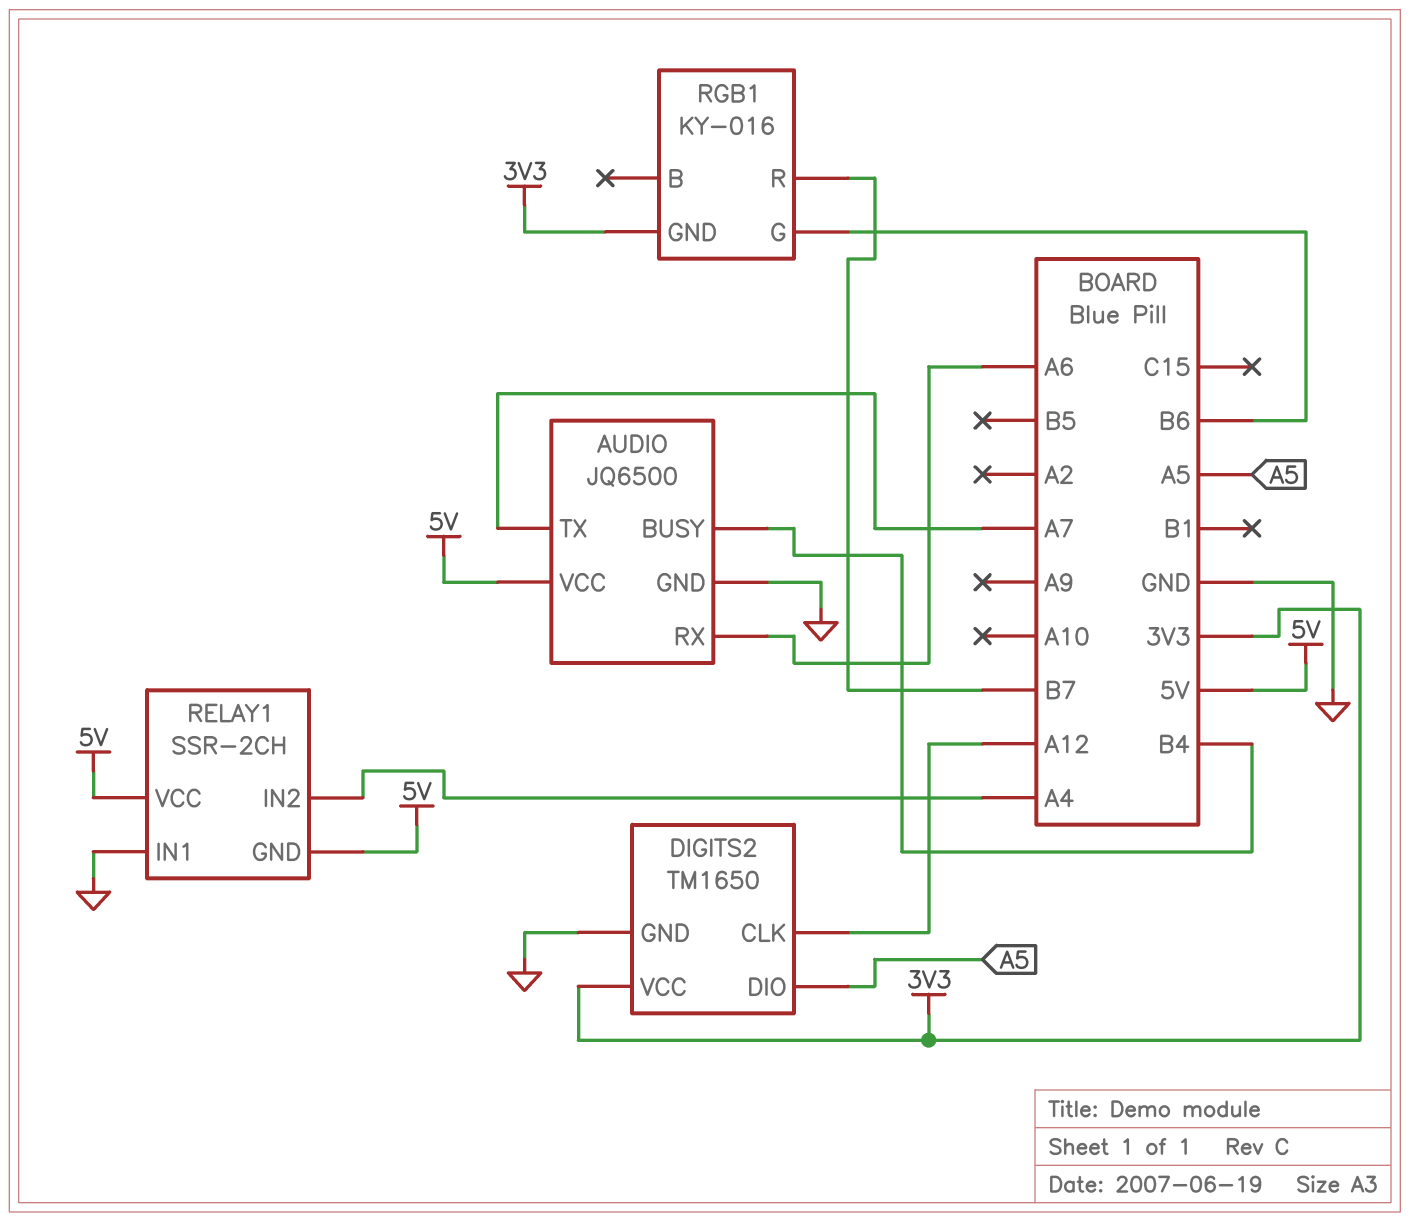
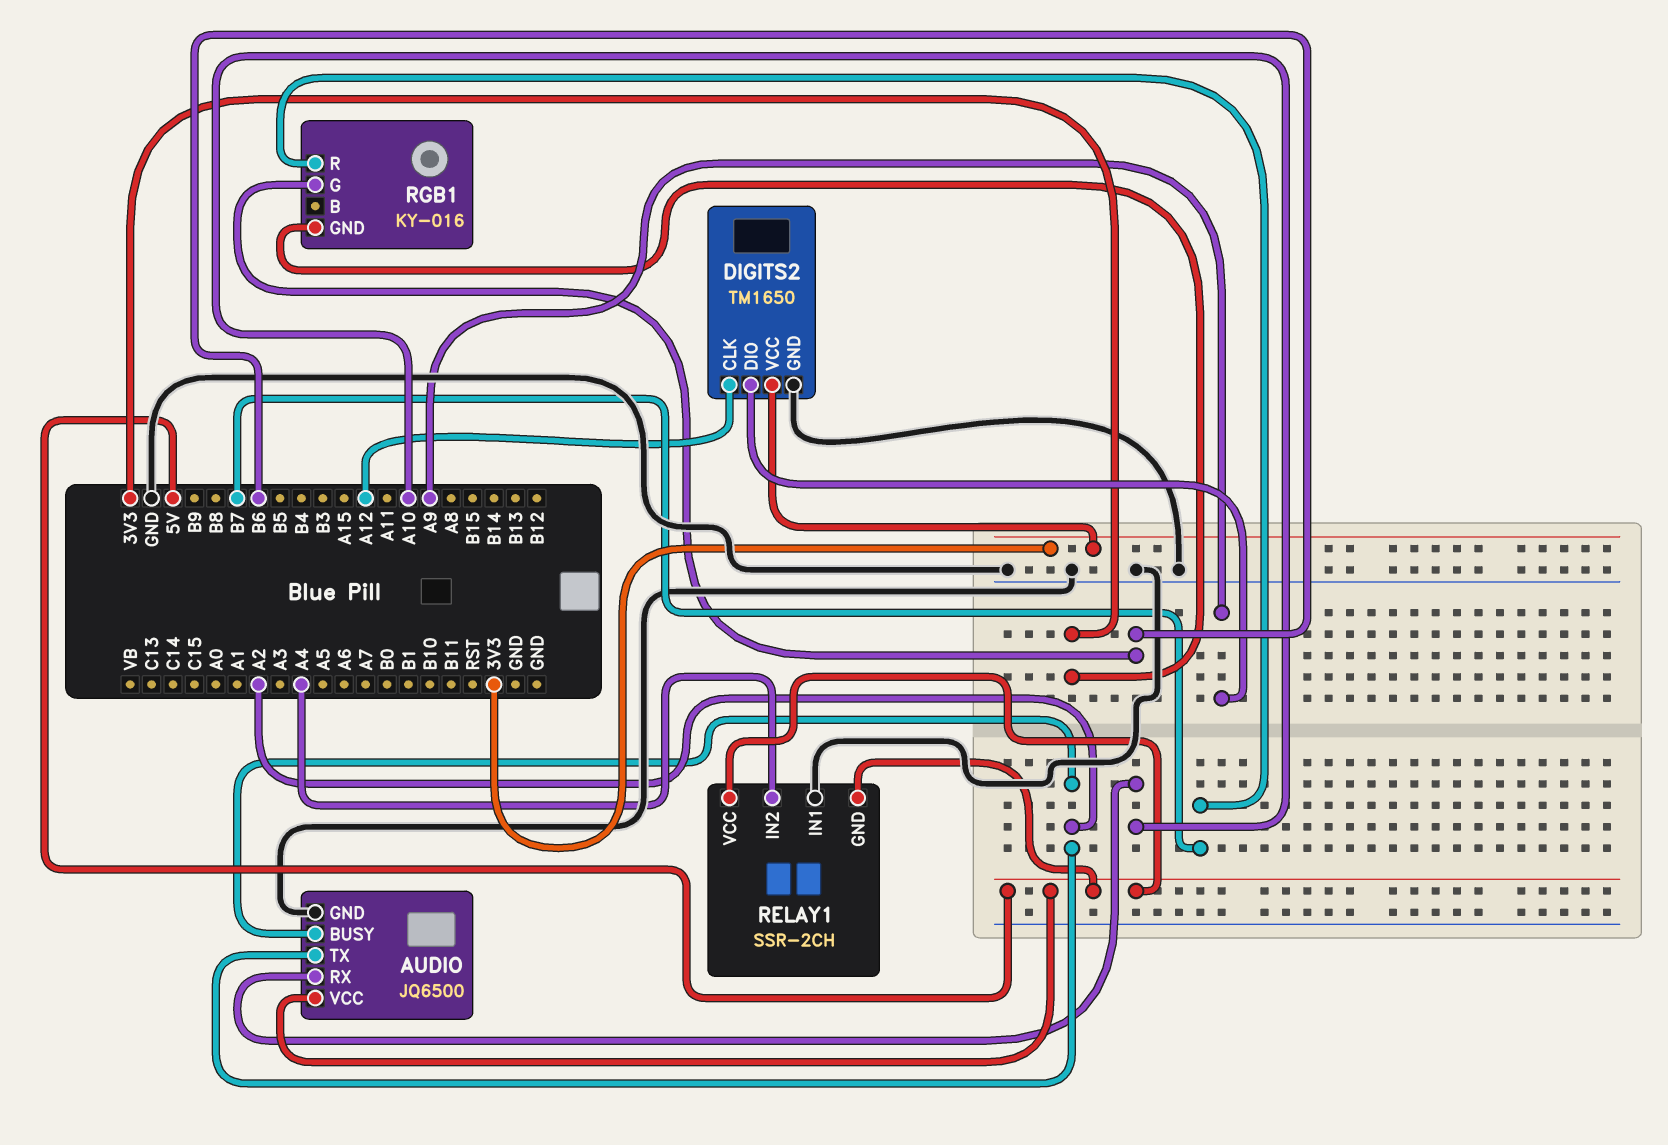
AUDIO pin BUSY: B4 -> A2
AUDIO pin RX: A6 -> A10
AUDIO pin TX: A7 -> A2
DIGITS2 pin DIO: A5 -> A9

